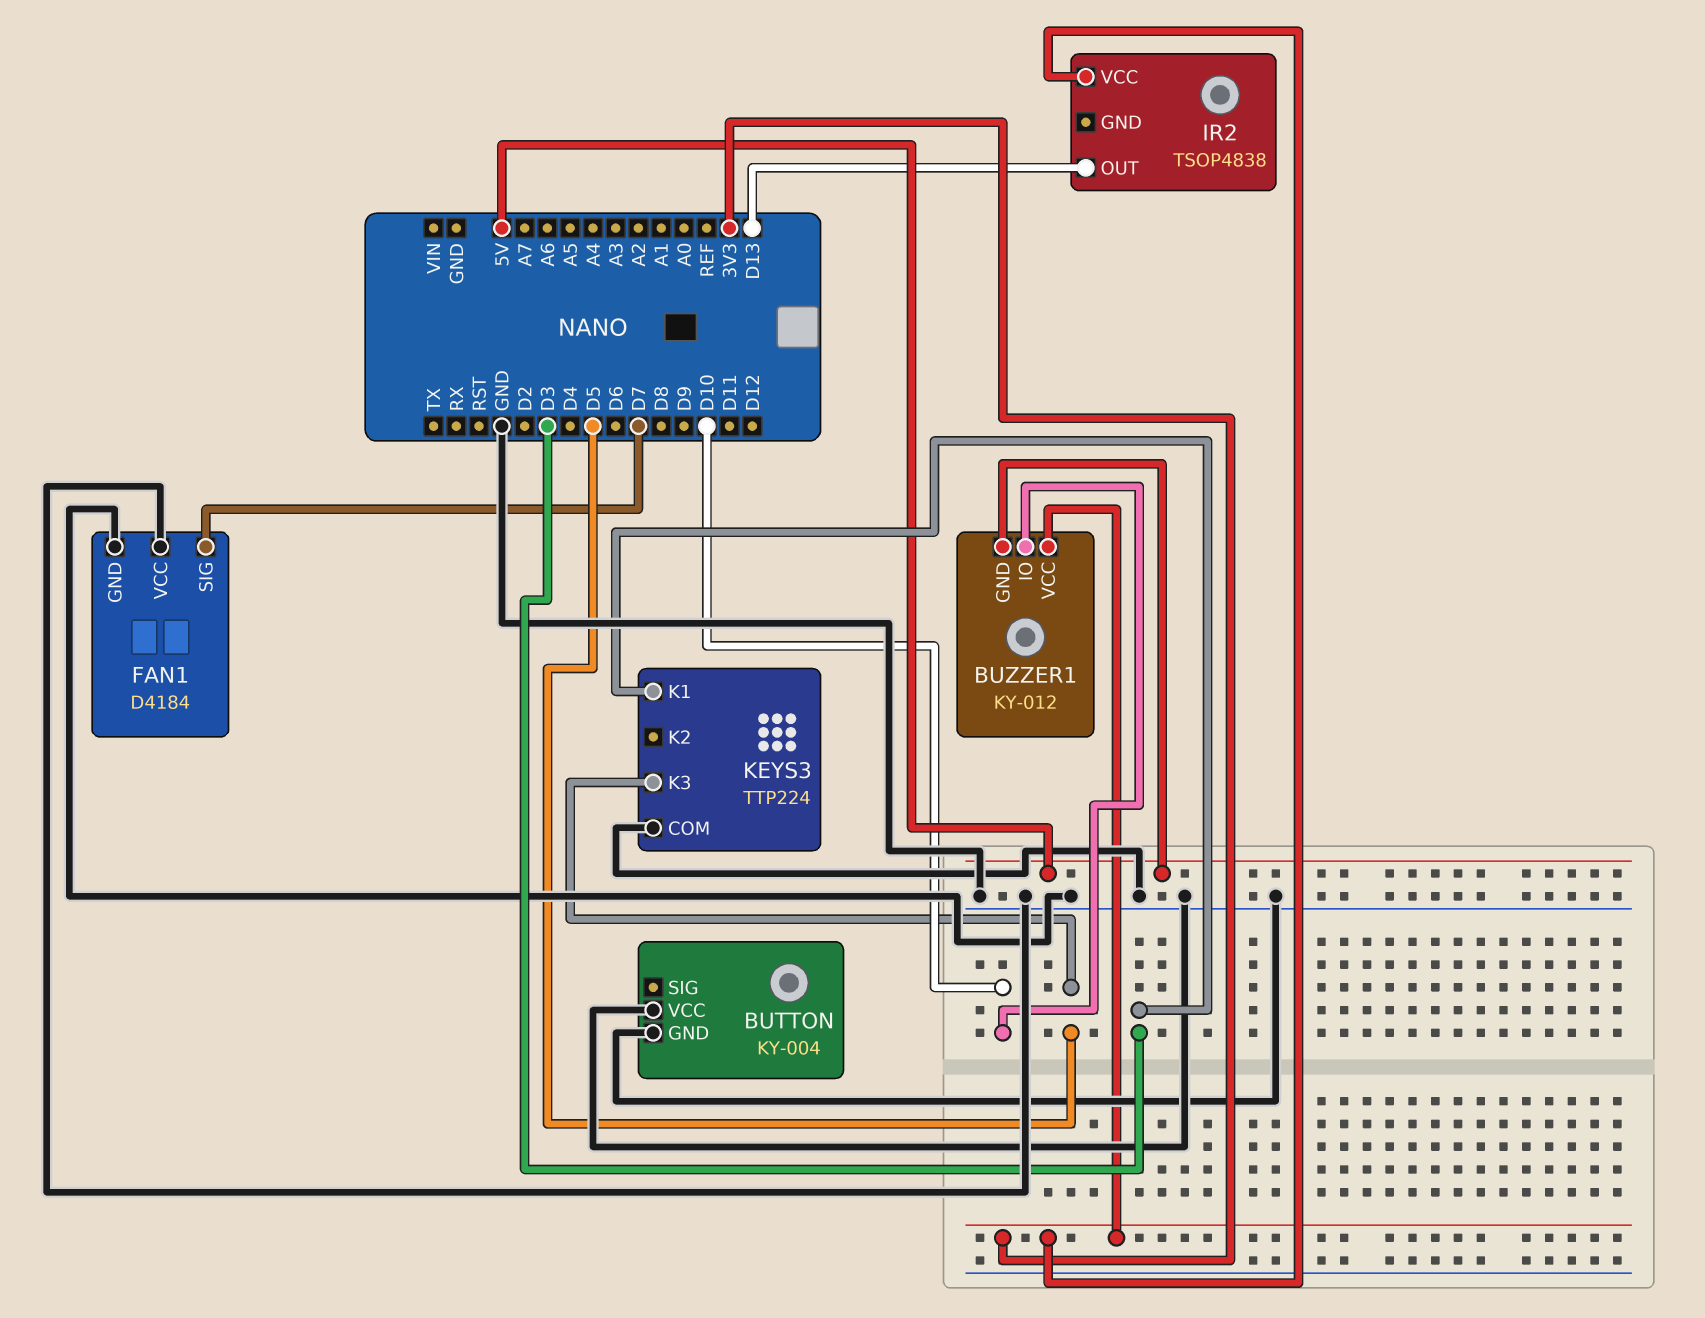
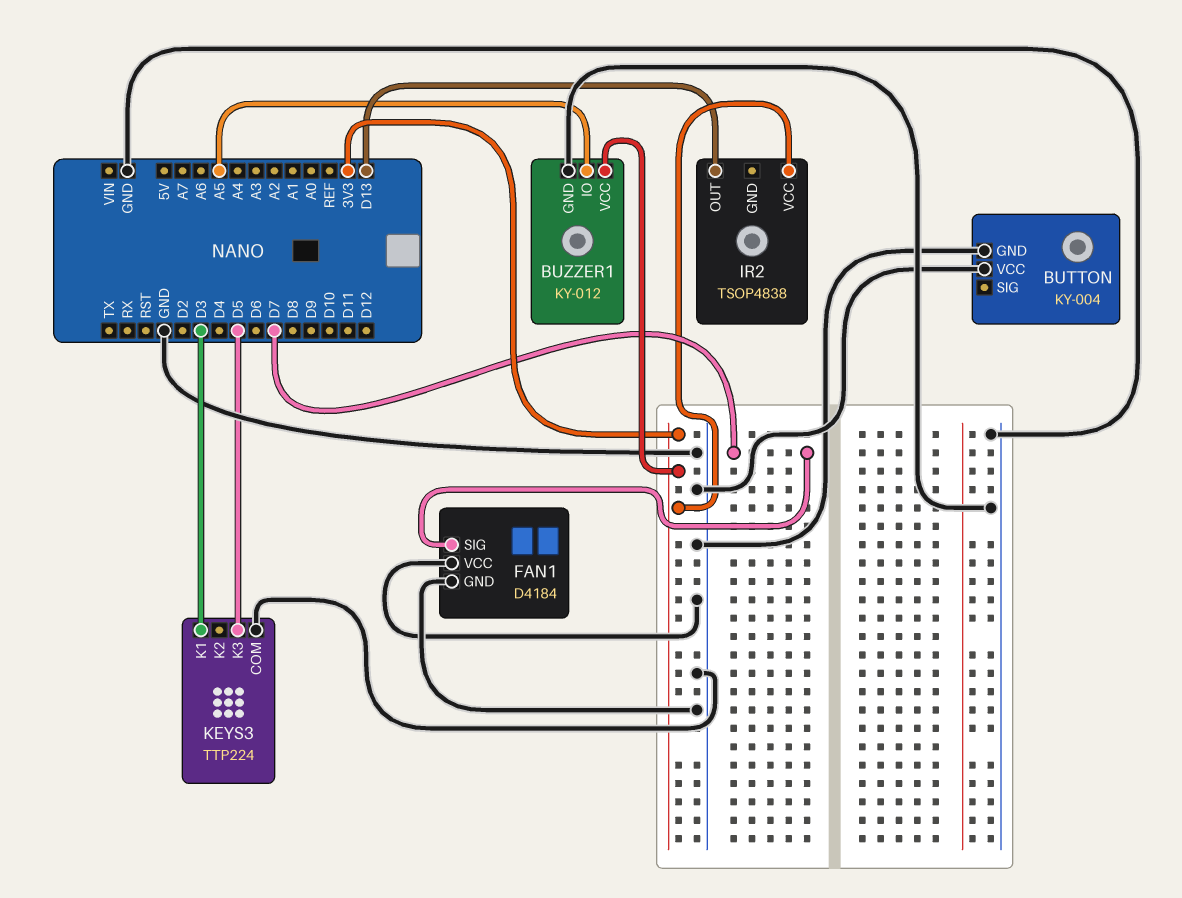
BUZZER1 pin GND: 5V -> GND
BUZZER1 pin IO: D10 -> A5

